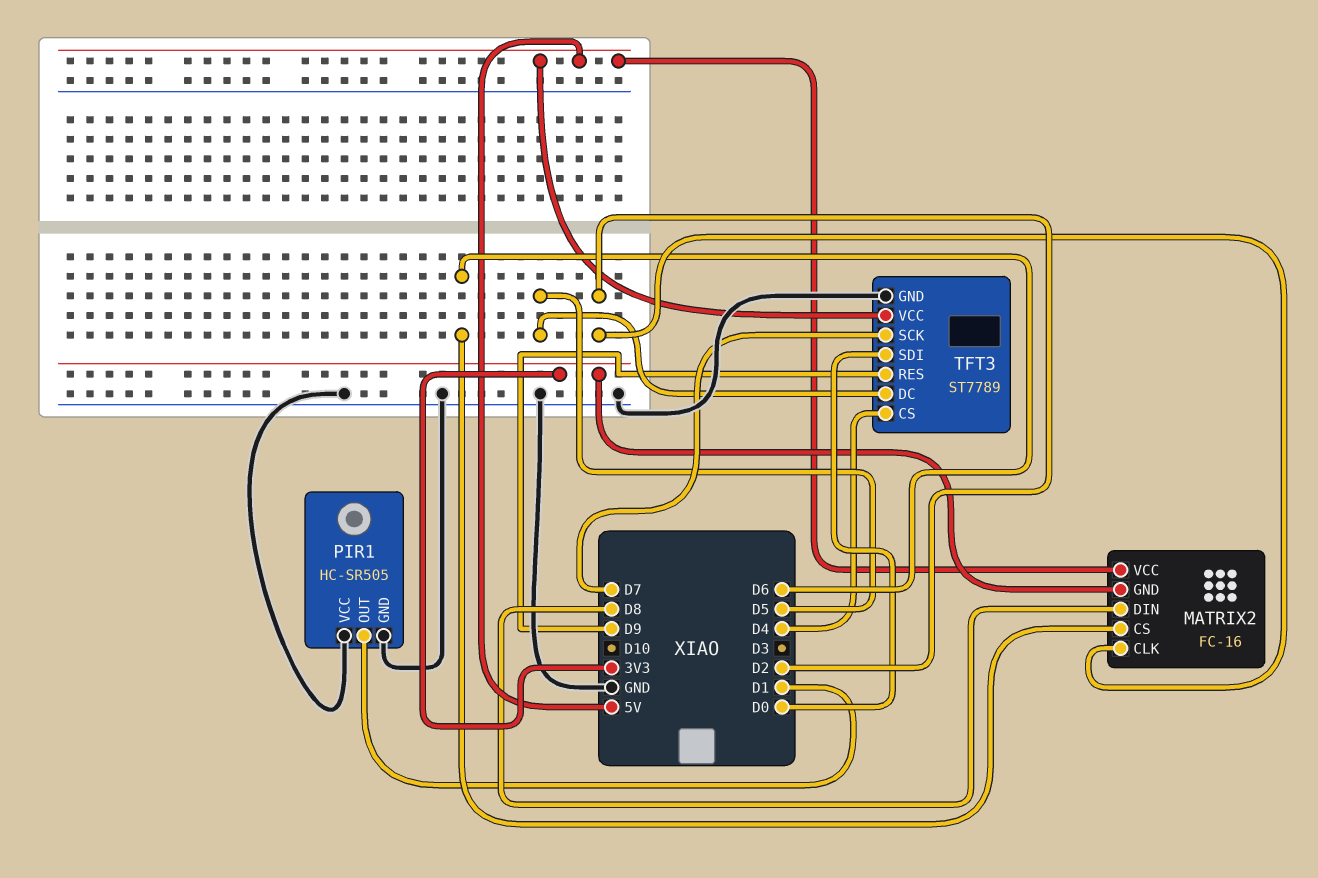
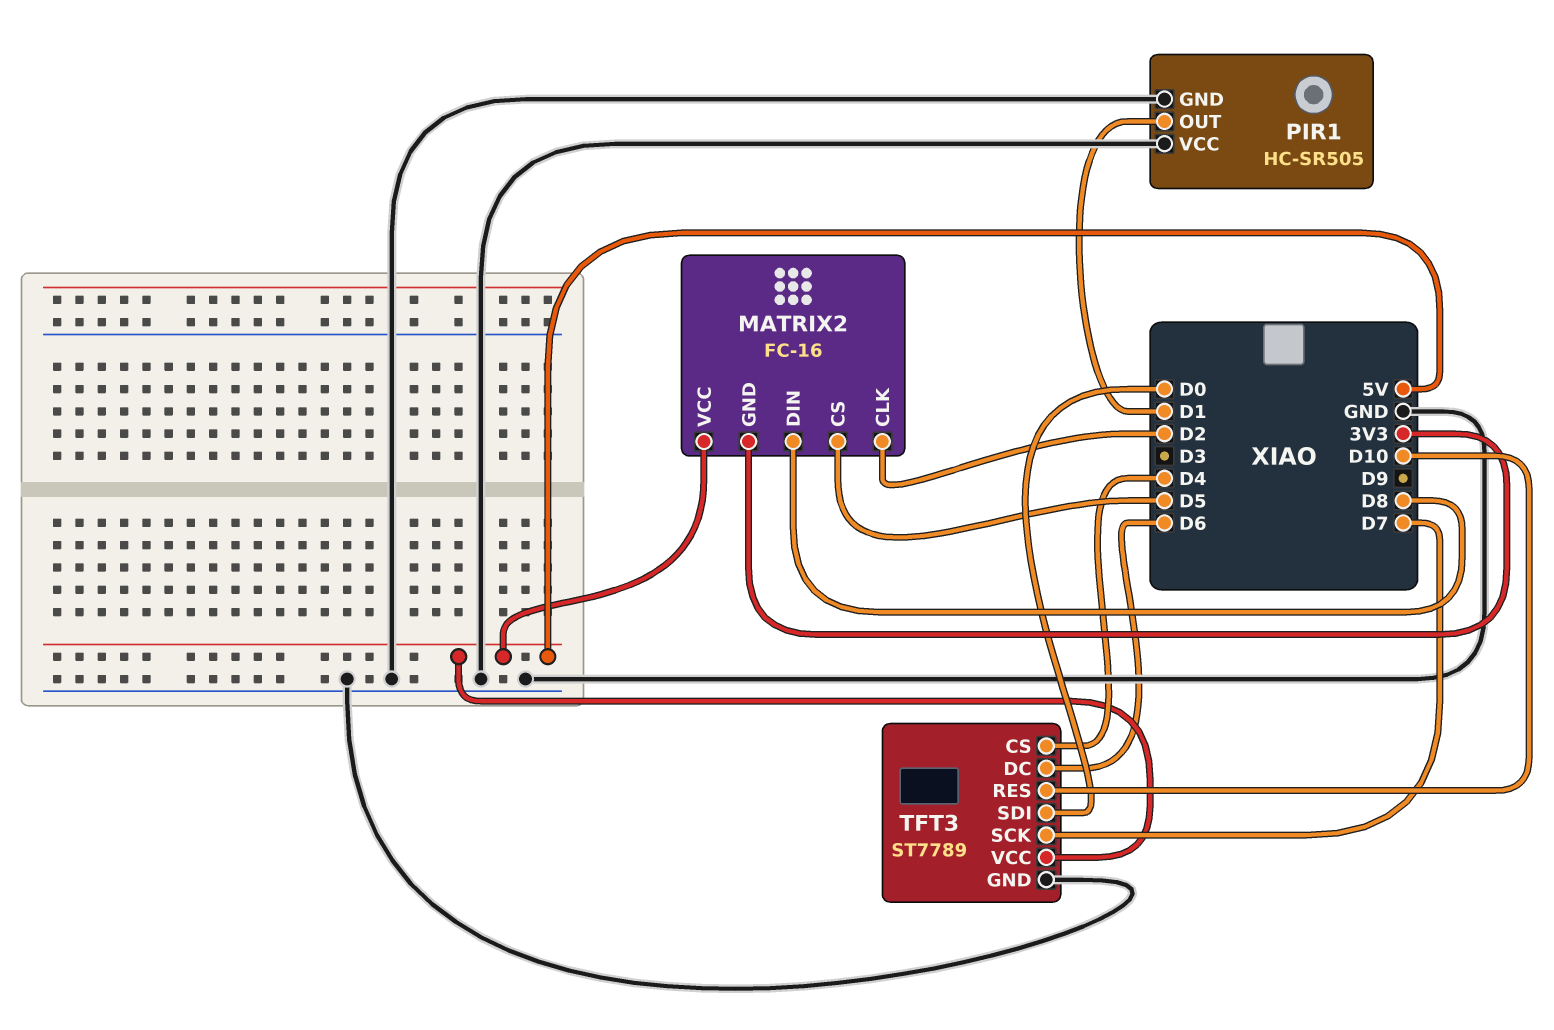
MATRIX2 pin CS: D6 -> D5
TFT3 pin DC: D5 -> D6
TFT3 pin RES: D9 -> D10

